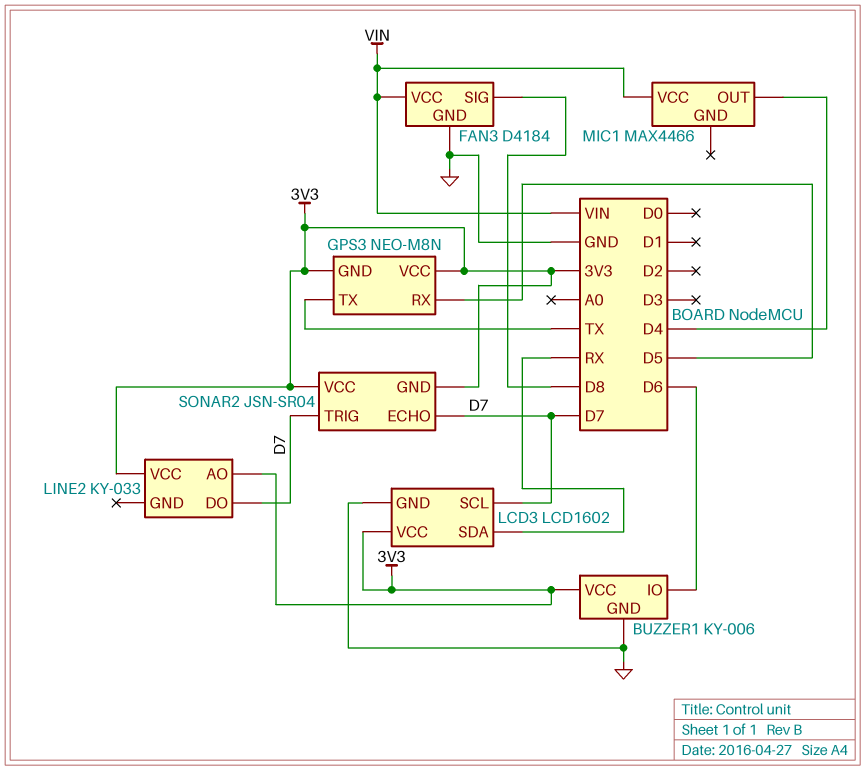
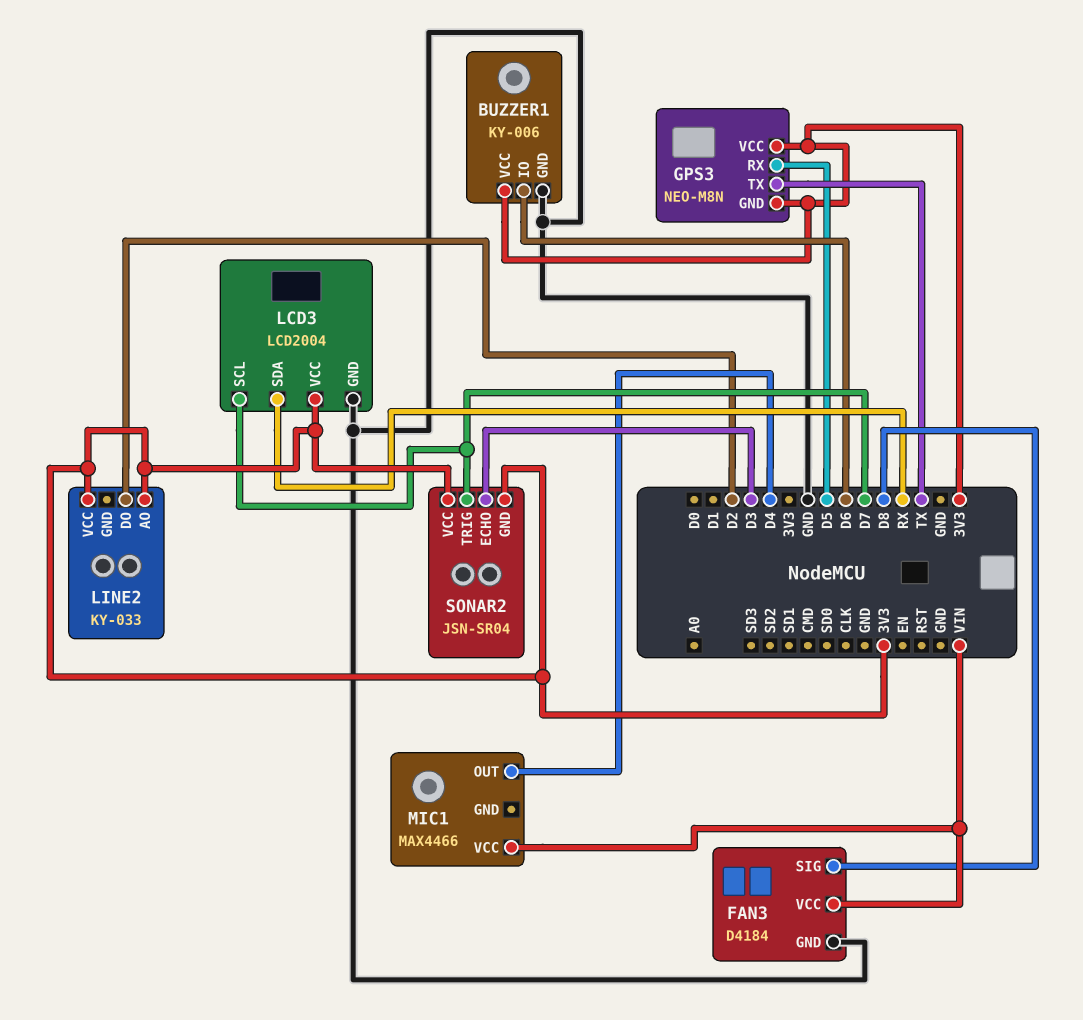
LCD3: LCD1602 -> LCD2004
LINE2 pin DO: D7 -> D2
SONAR2 pin ECHO: D7 -> D3

